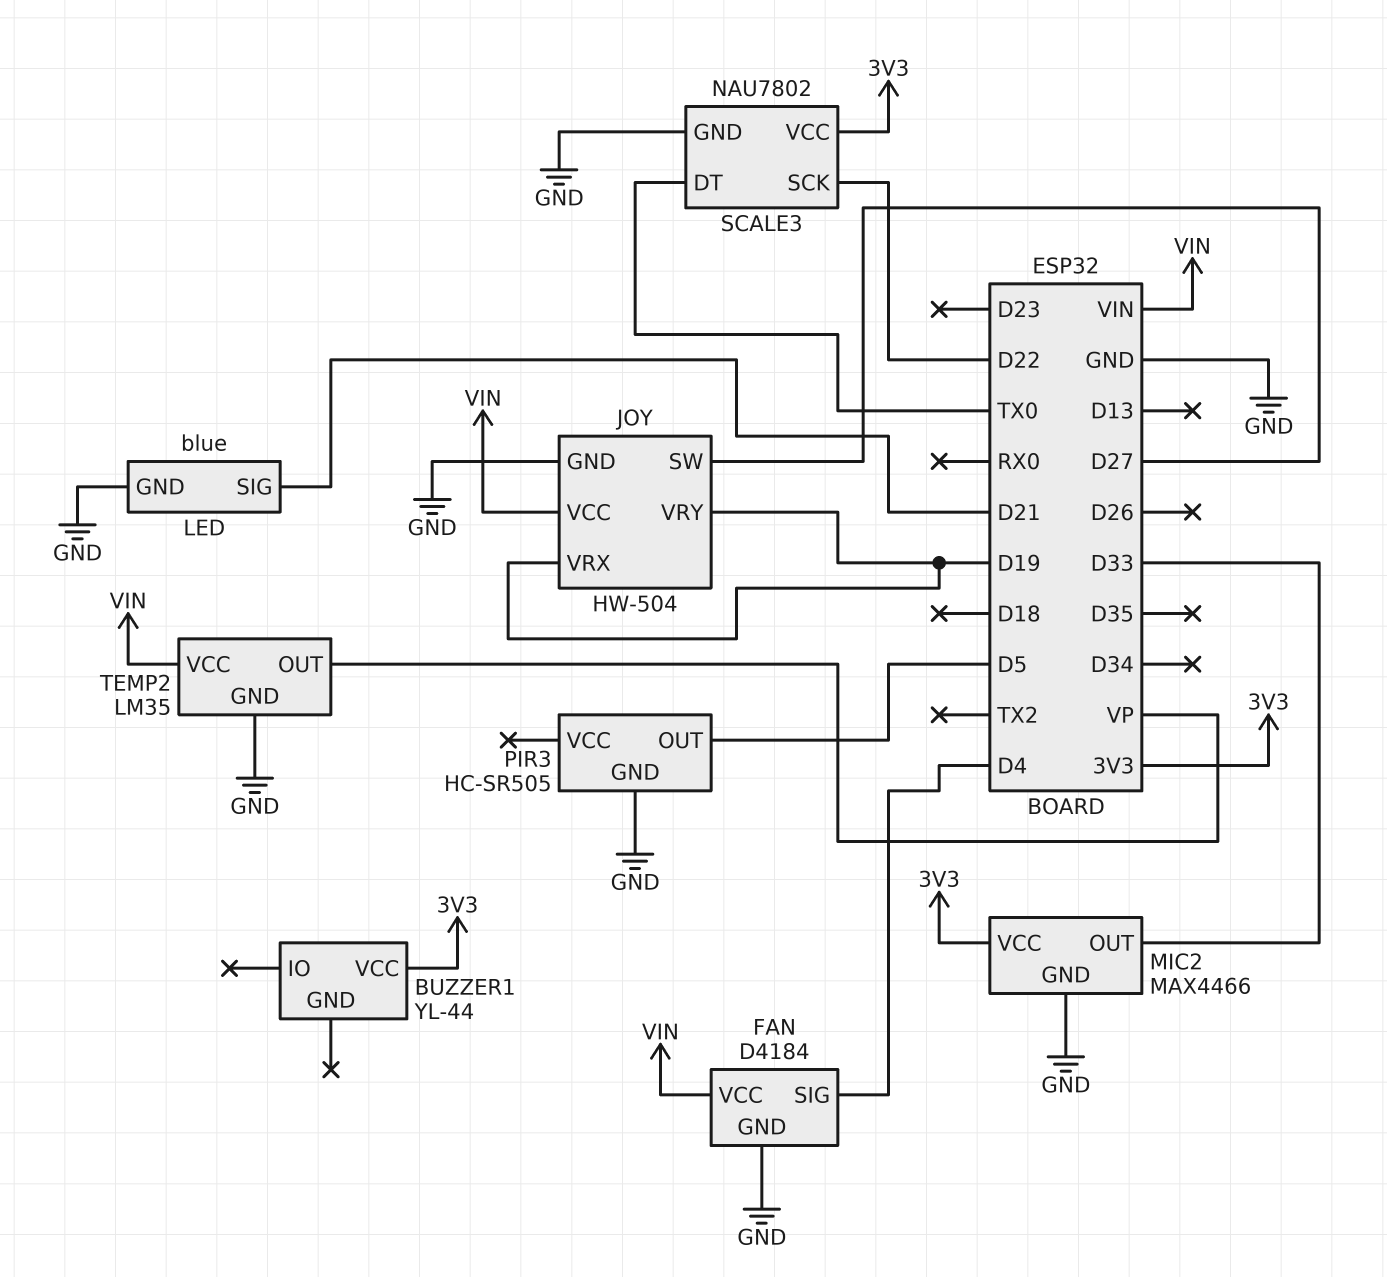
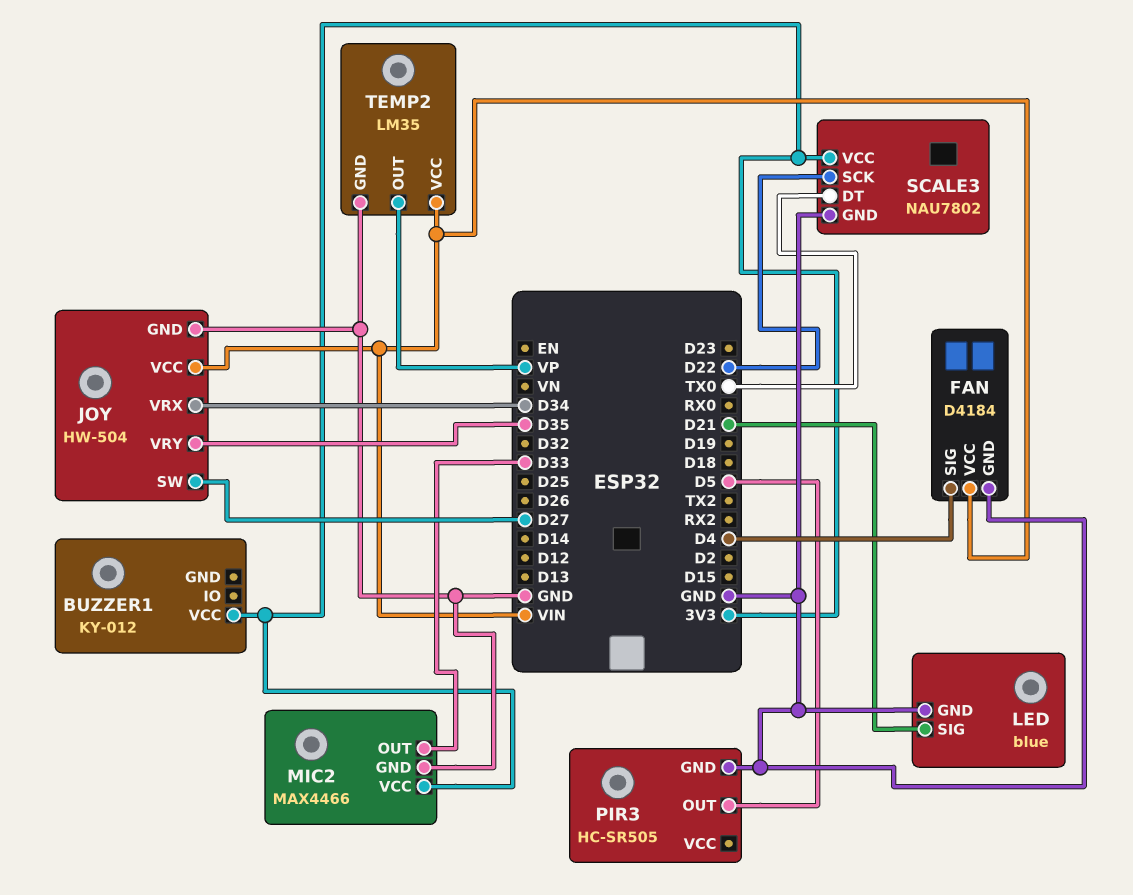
BUZZER1: YL-44 -> KY-012
JOY pin VRX: D19 -> D34
JOY pin VRY: D19 -> D35

